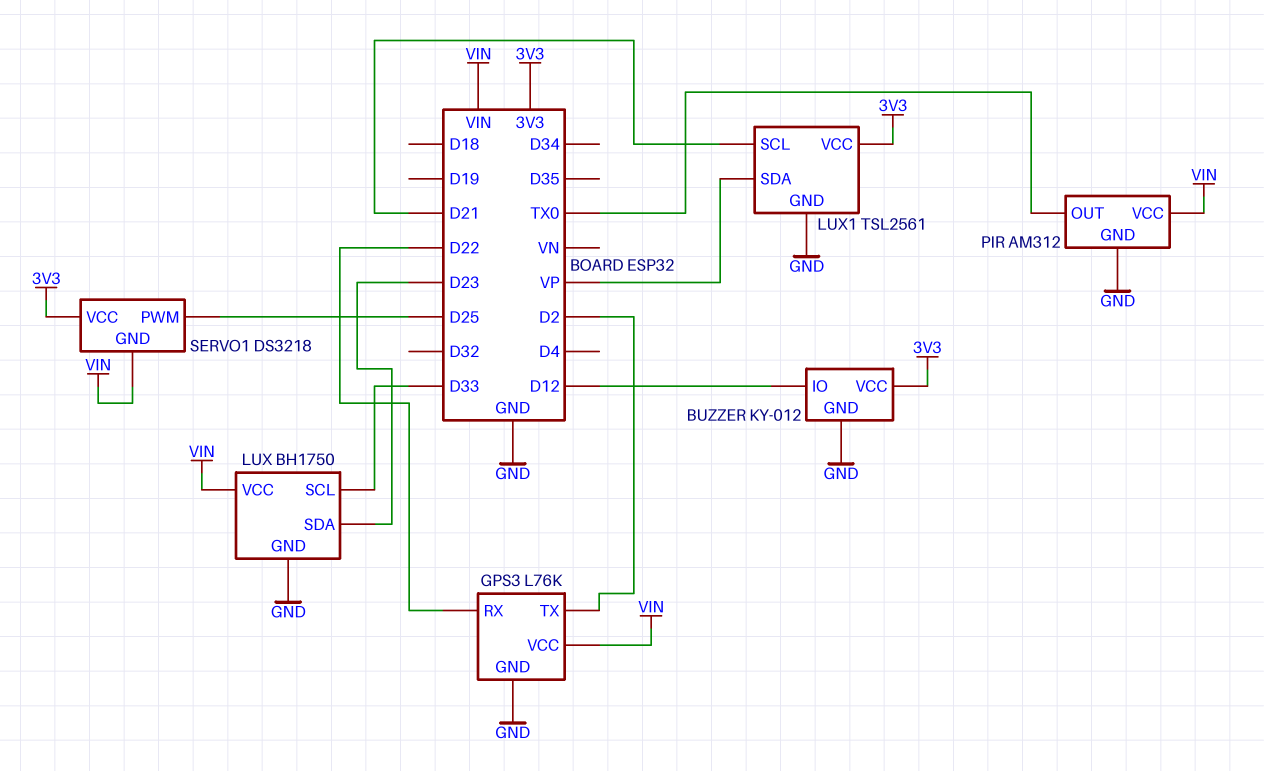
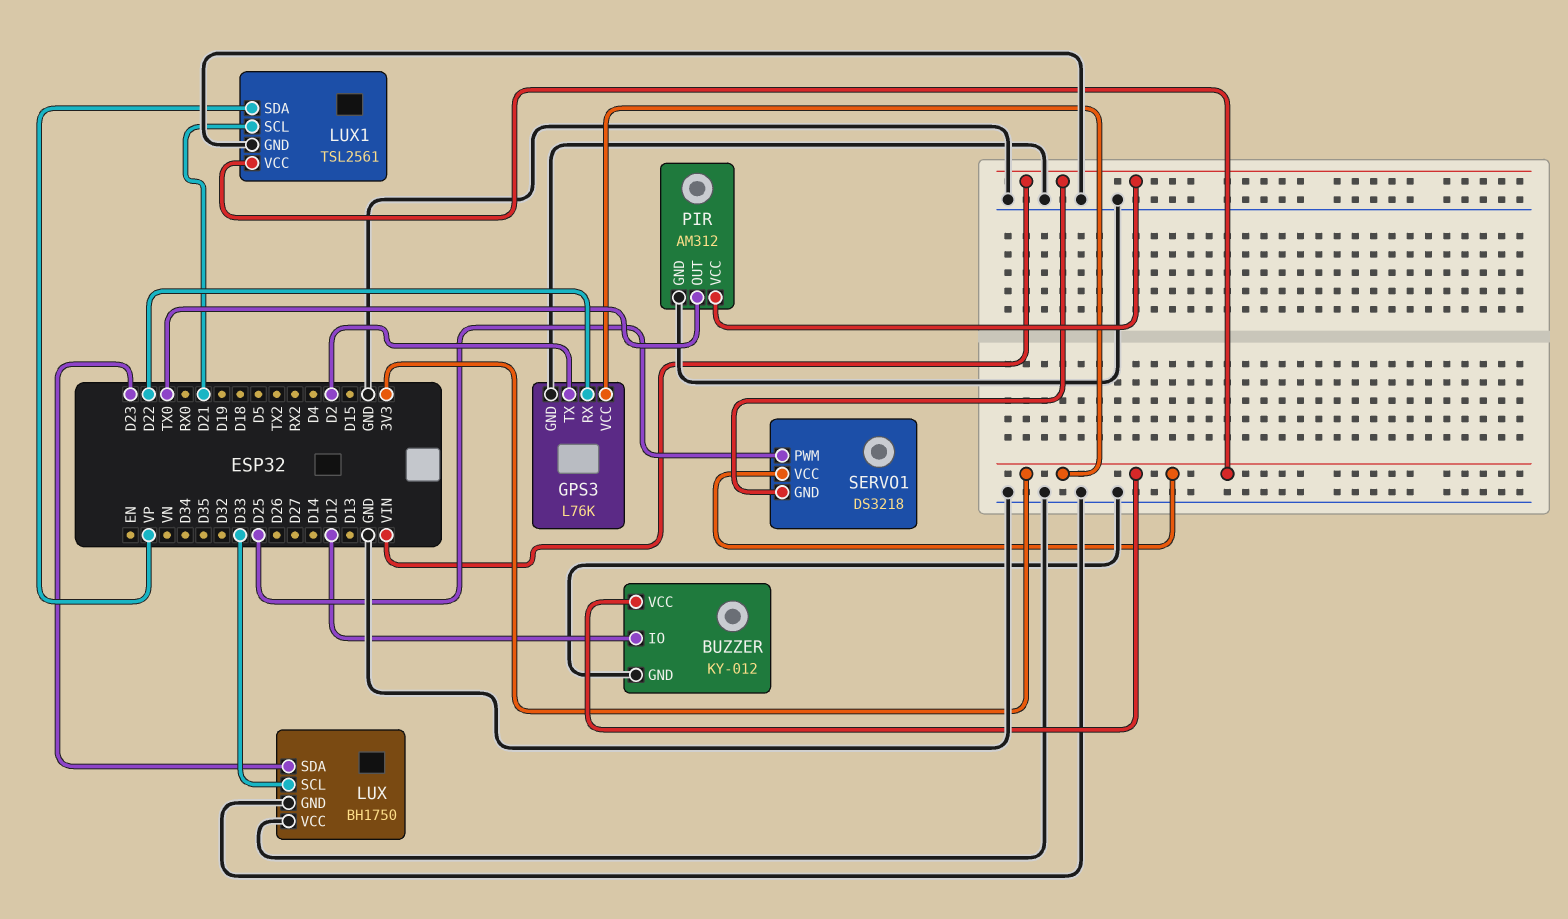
GPS3 pin VCC: VIN -> 3V3
LUX pin VCC: VIN -> GND

